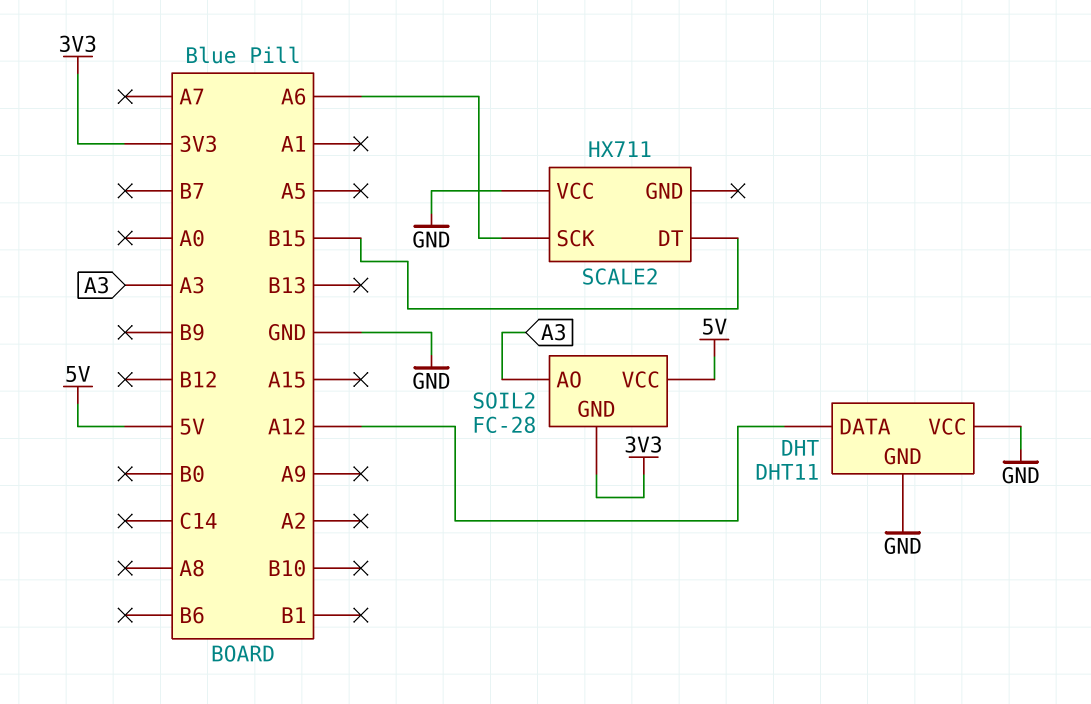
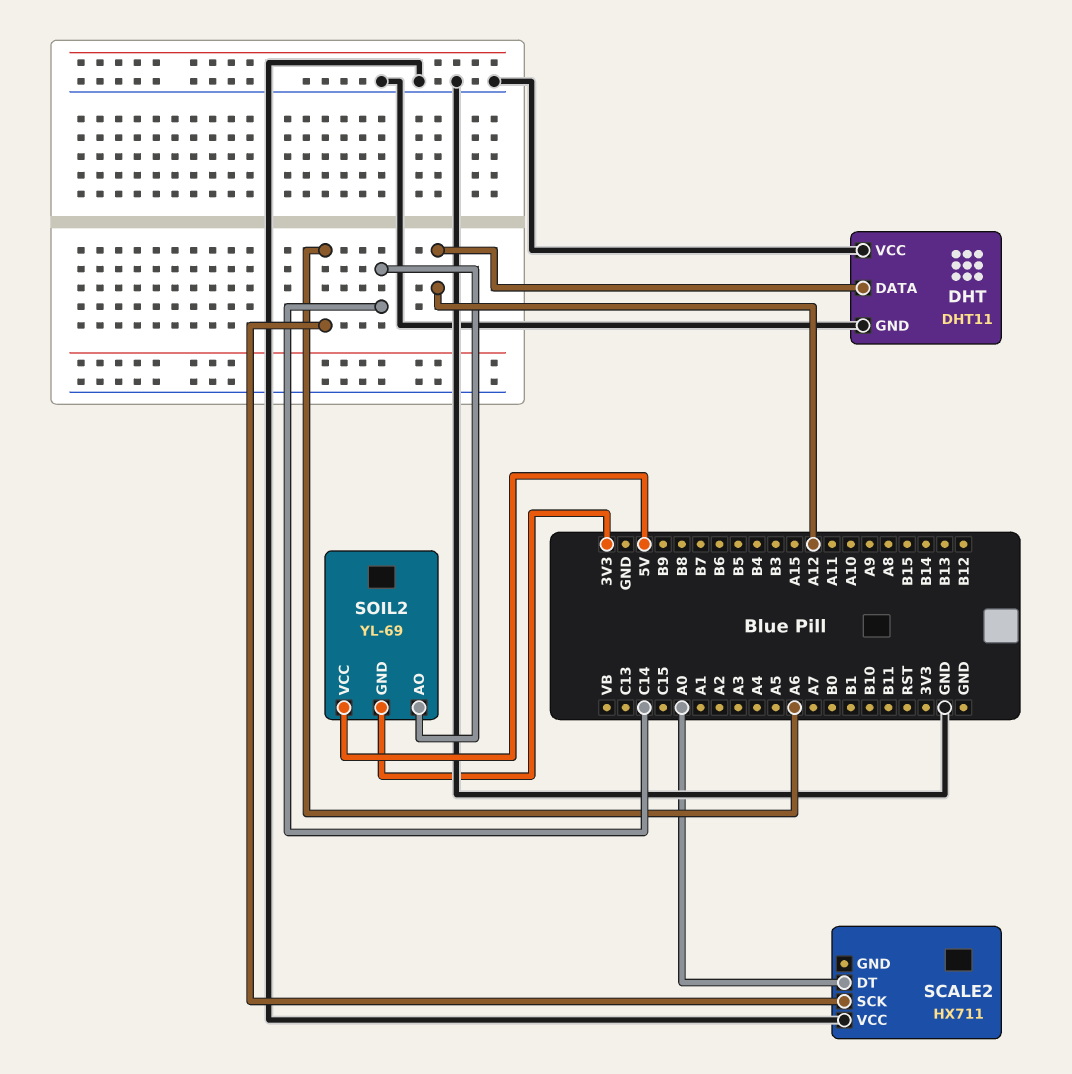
SCALE2 pin DT: B15 -> A0
SOIL2: FC-28 -> YL-69
SOIL2 pin AO: A3 -> C14

